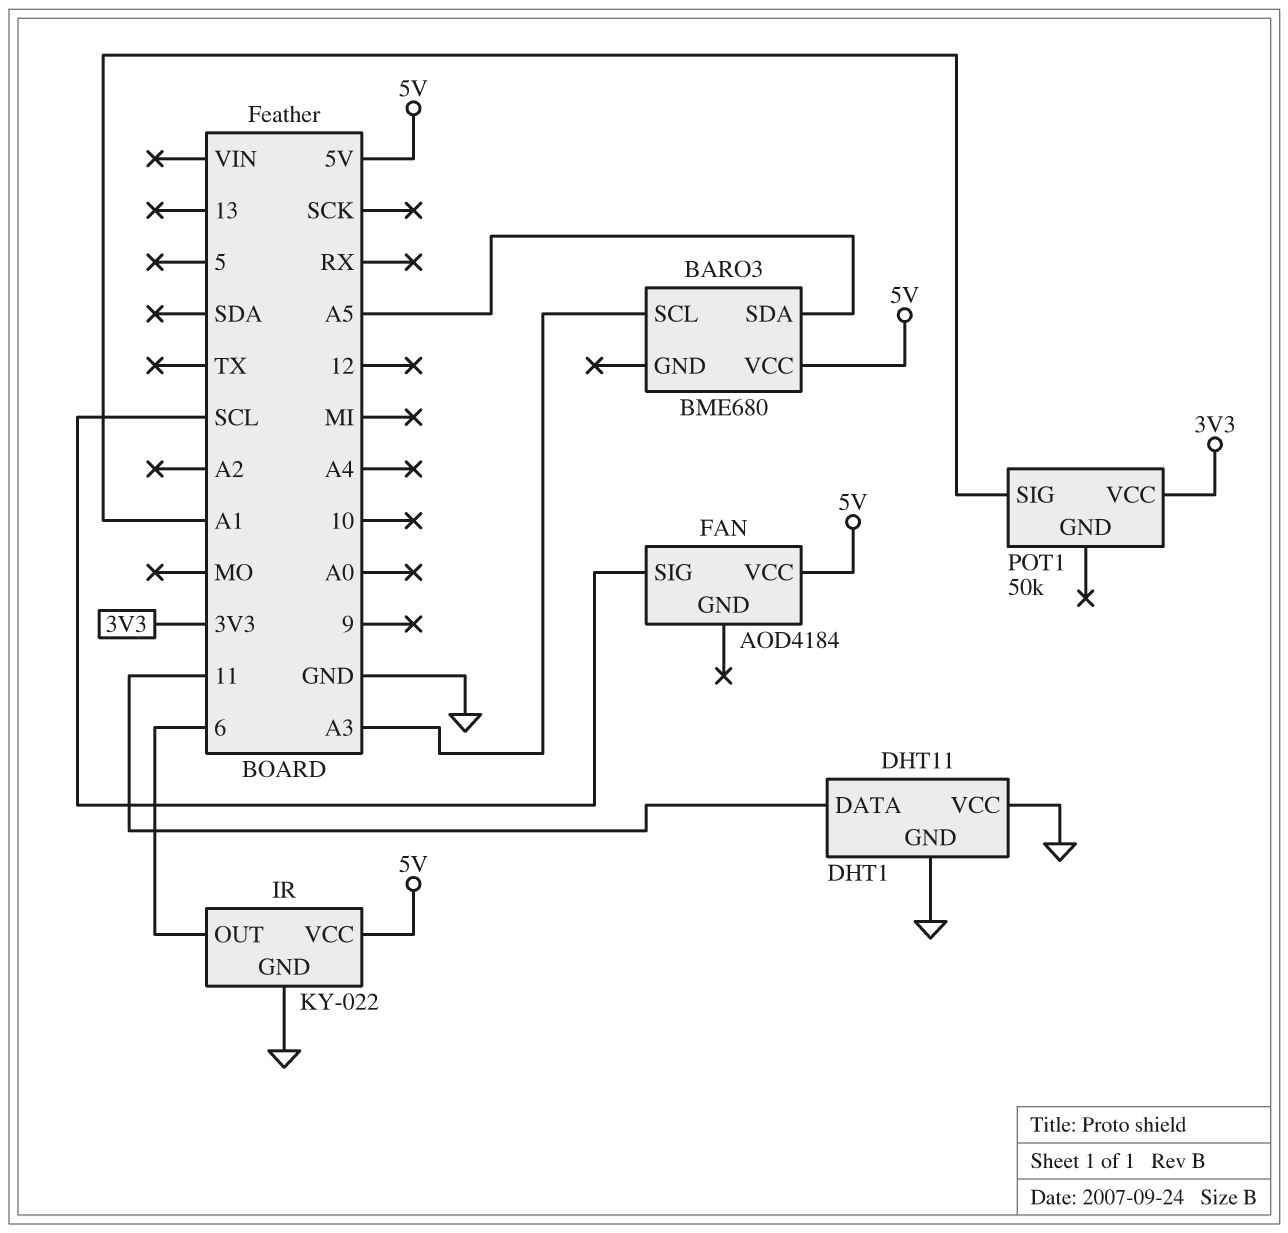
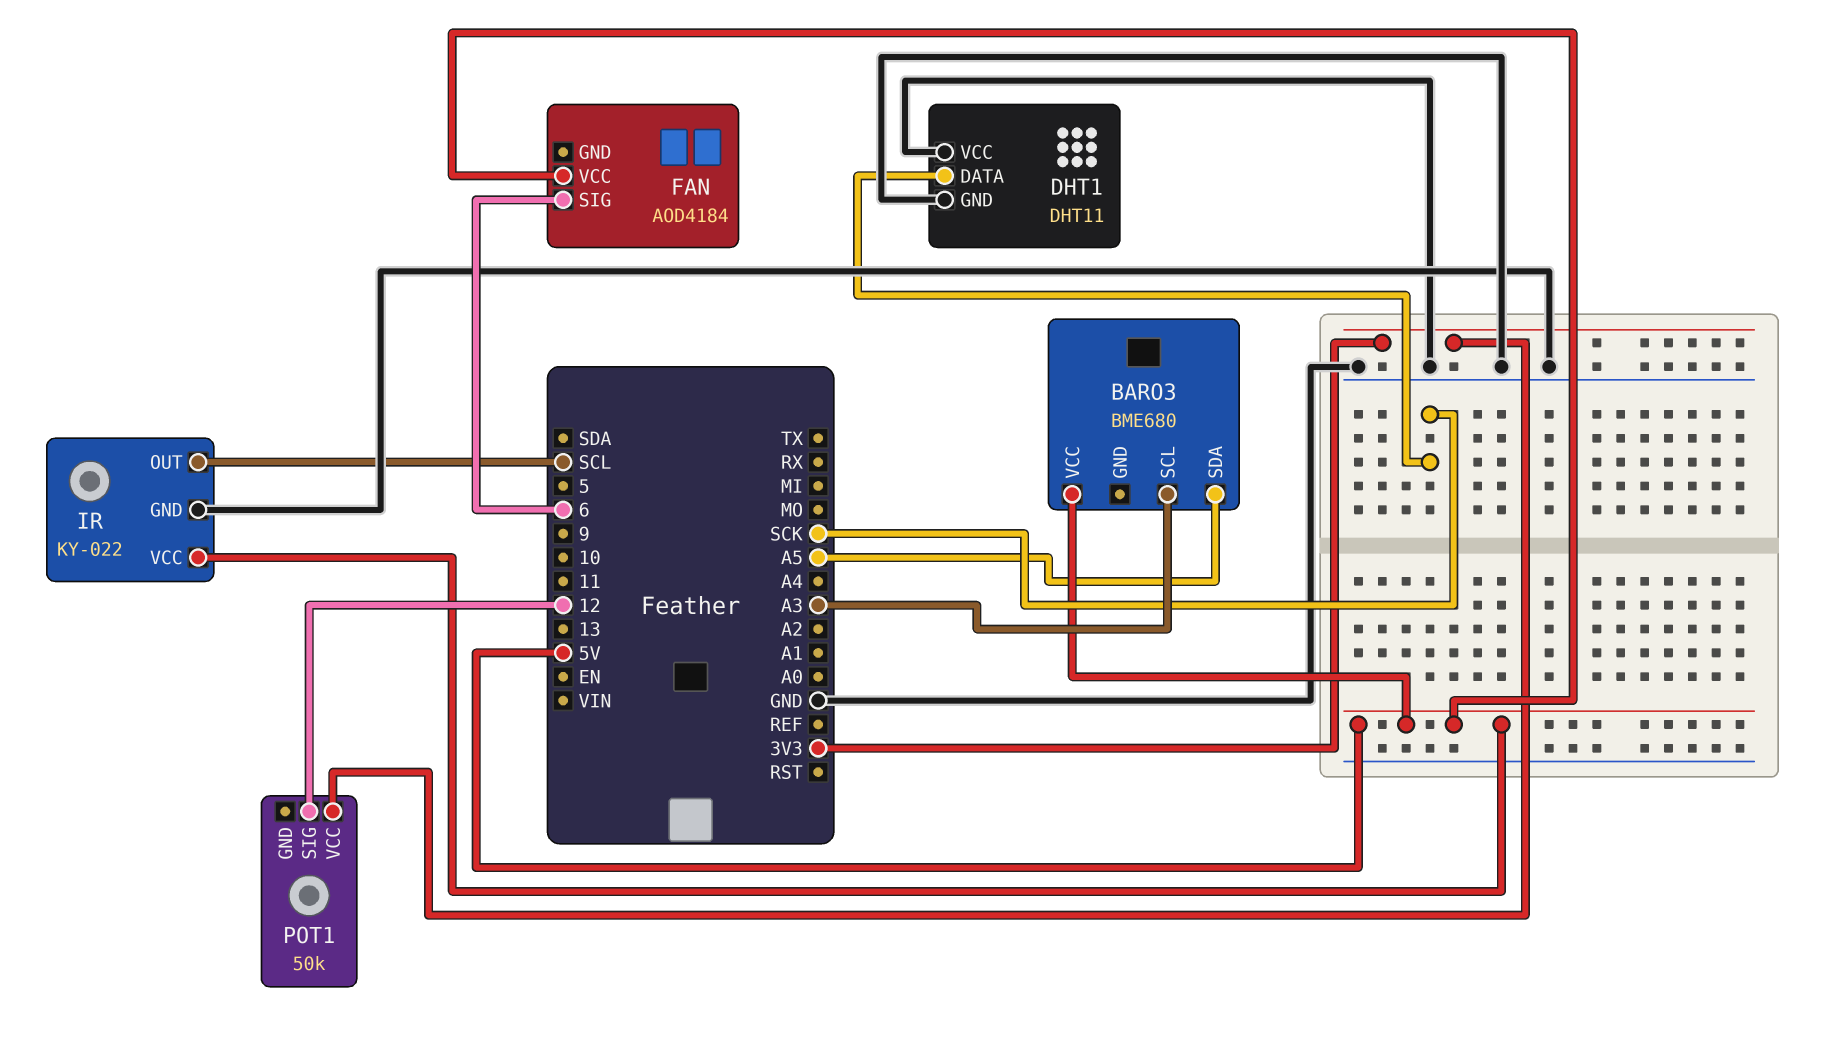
DHT1 pin DATA: 11 -> SCK
FAN pin SIG: SCL -> 6
IR pin OUT: 6 -> SCL
POT1 pin SIG: A1 -> 12

